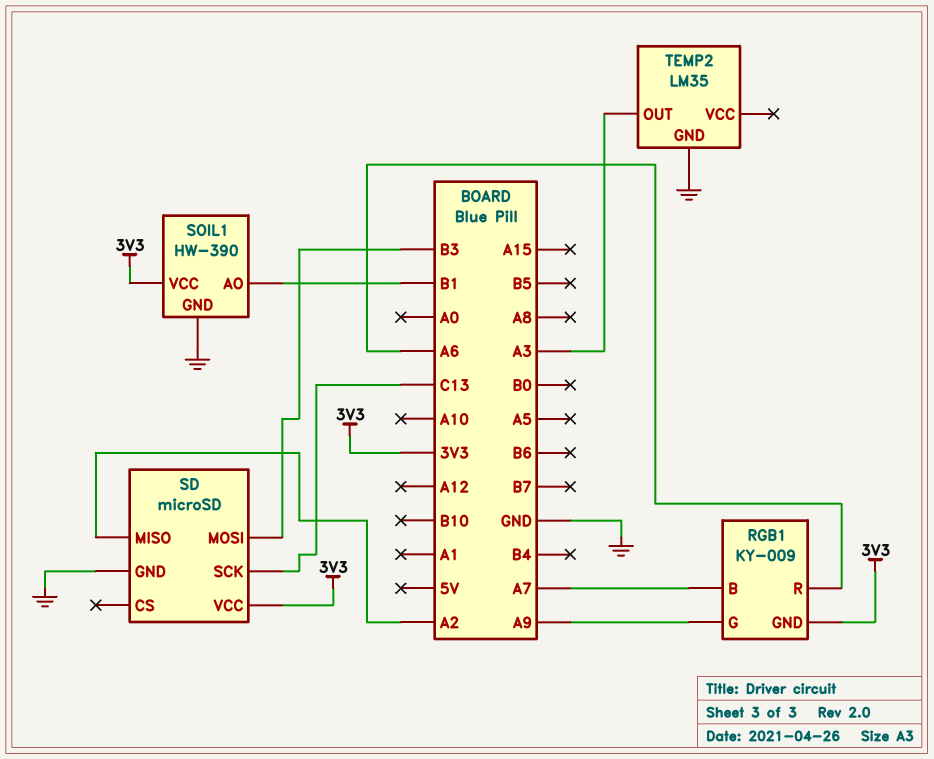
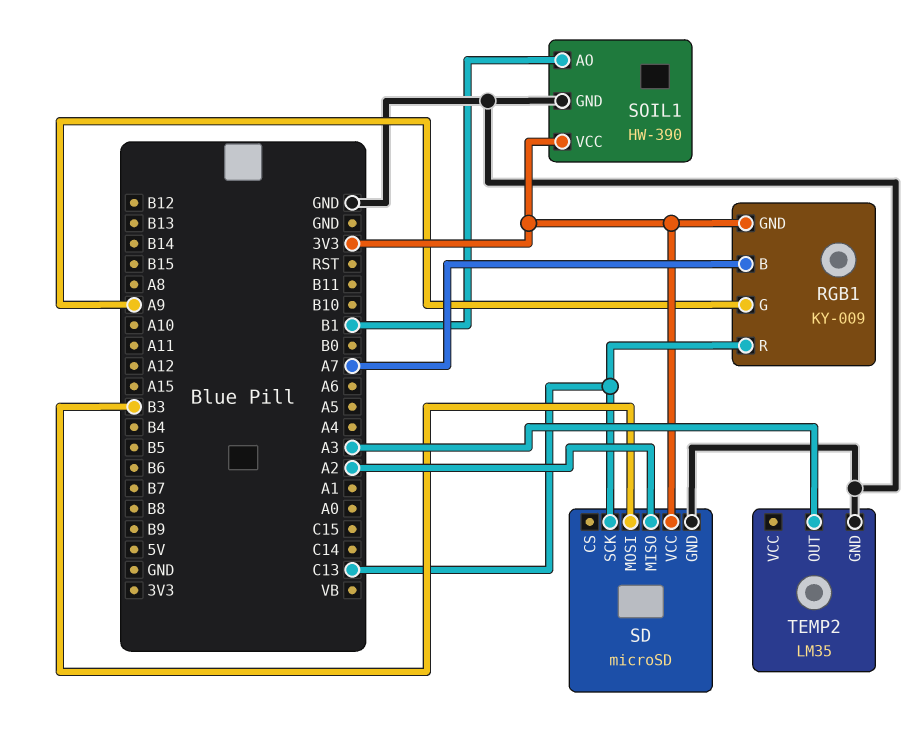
RGB1 pin R: A6 -> C13

